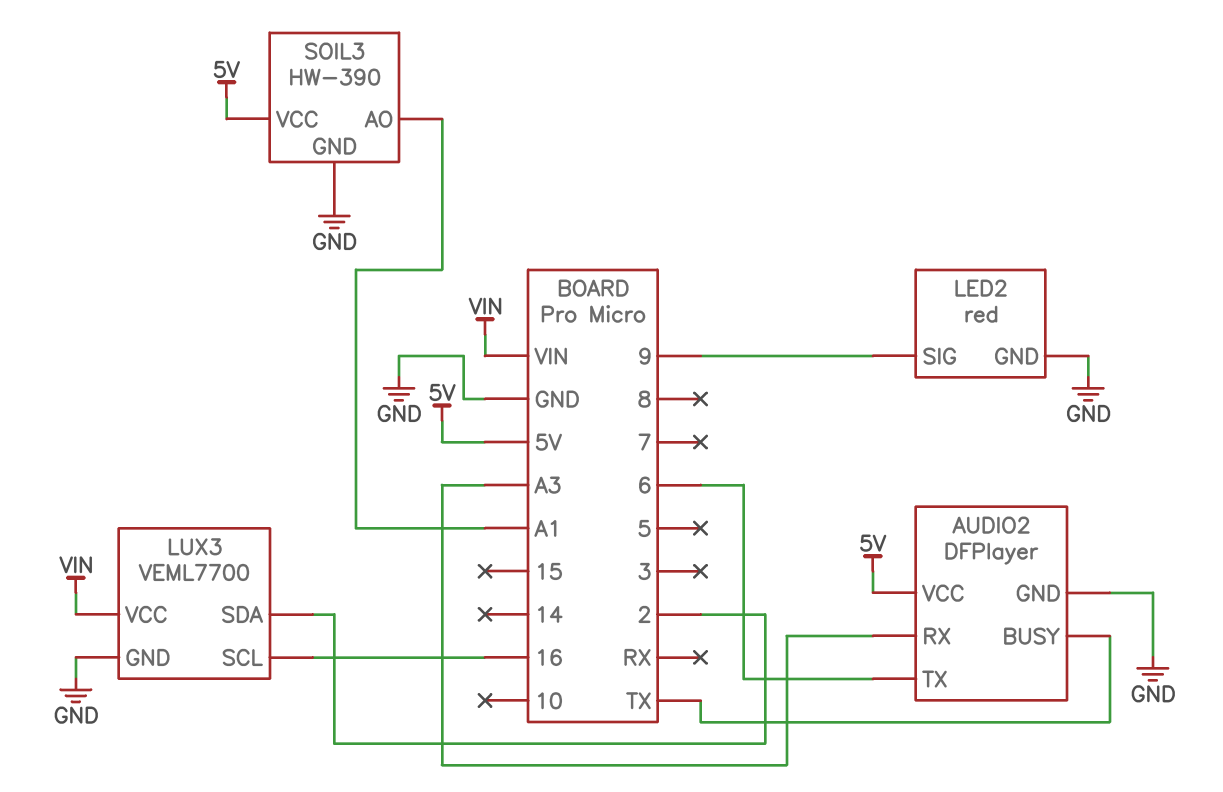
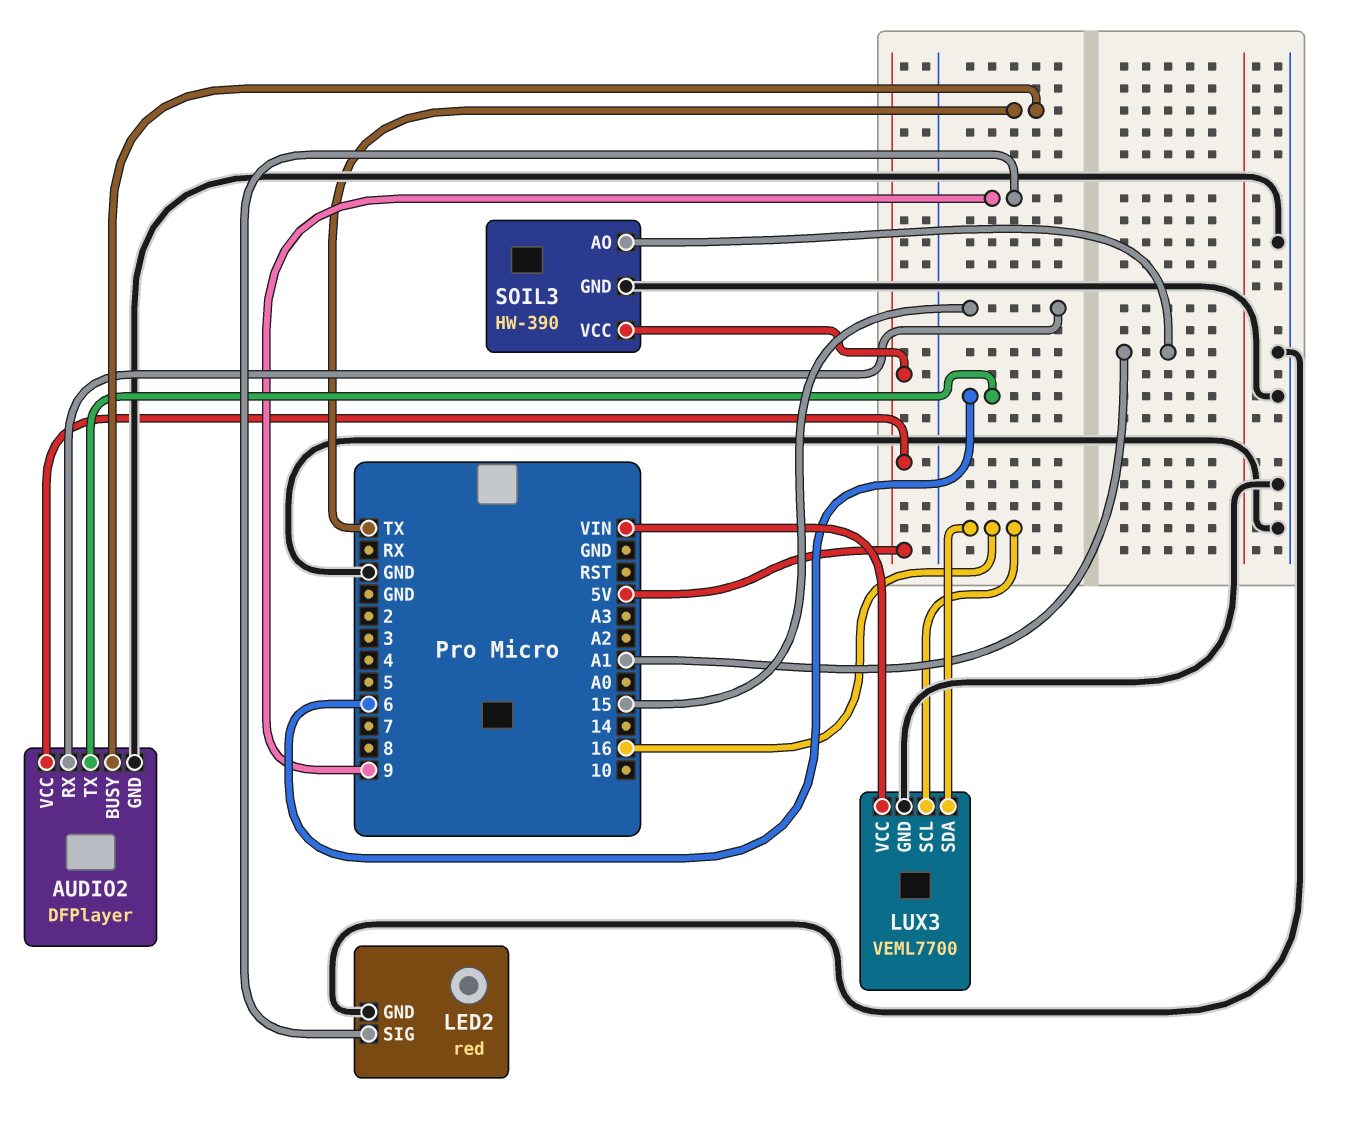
AUDIO2 pin RX: A3 -> 15
LUX3 pin SDA: 2 -> 16

